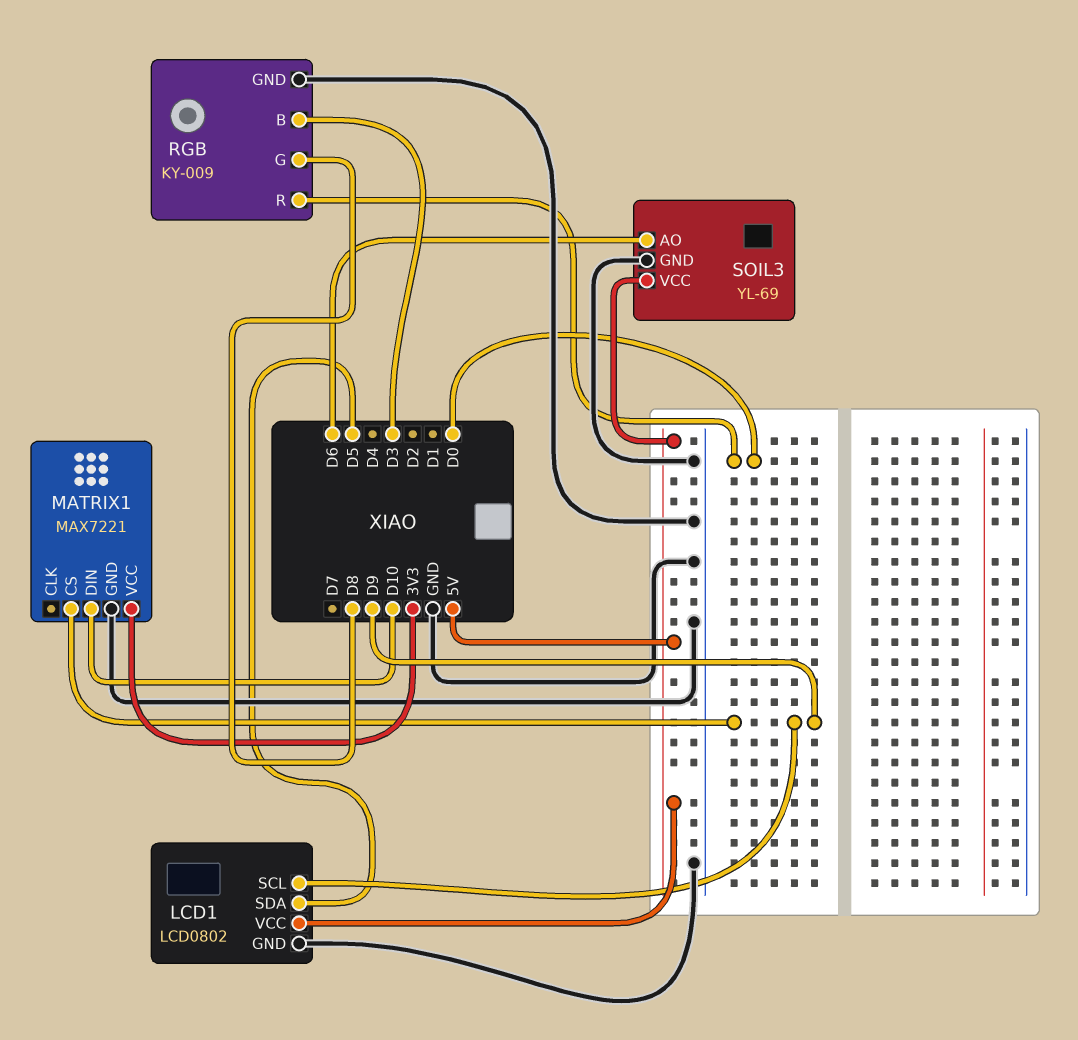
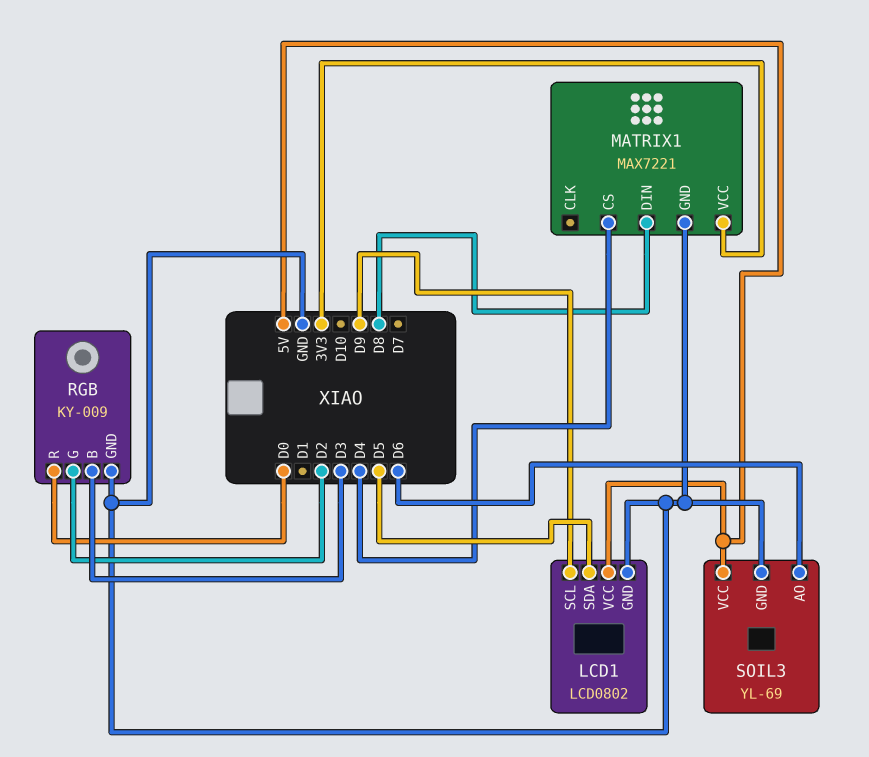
MATRIX1 pin CS: D9 -> D4
MATRIX1 pin DIN: D10 -> D8
RGB pin G: D8 -> D2

